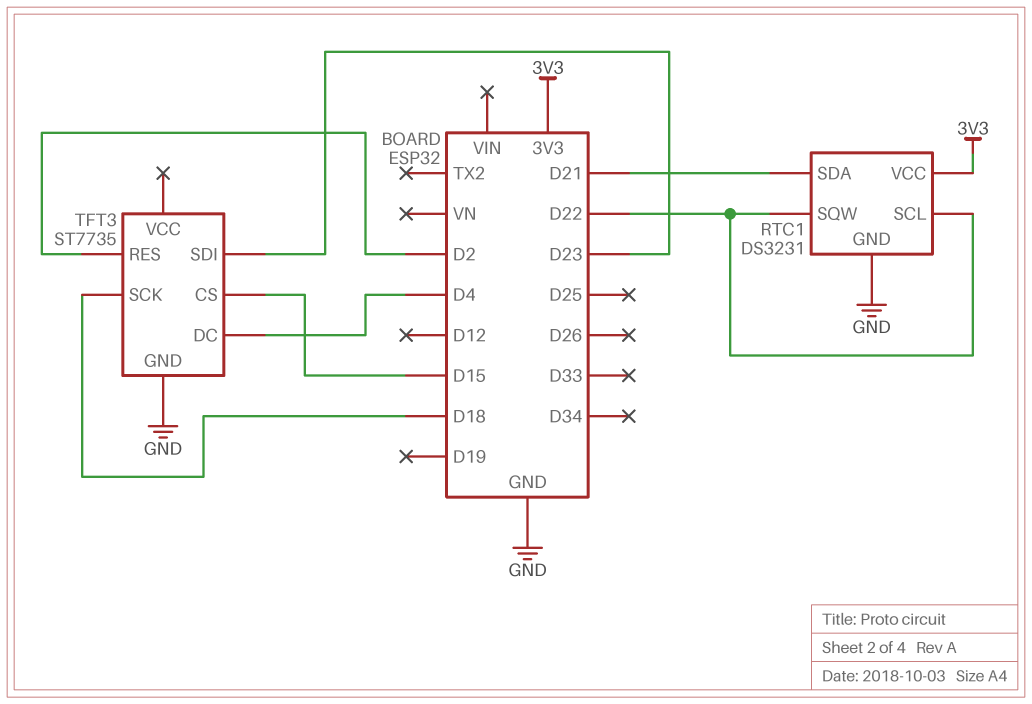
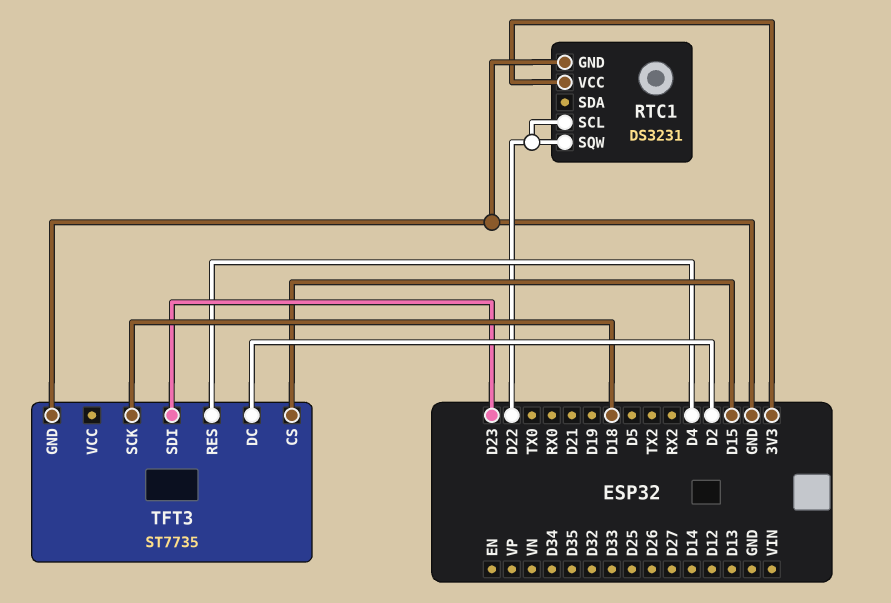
RTC1 pin SDA: D21 -> none
TFT3 pin DC: D4 -> D2
TFT3 pin RES: D2 -> D4

